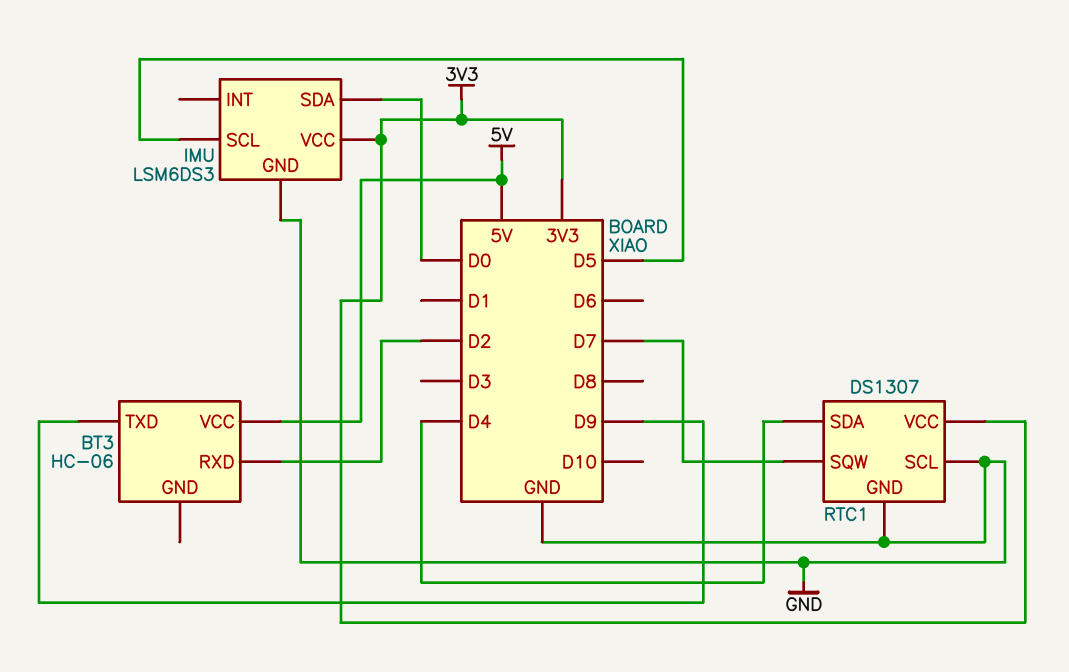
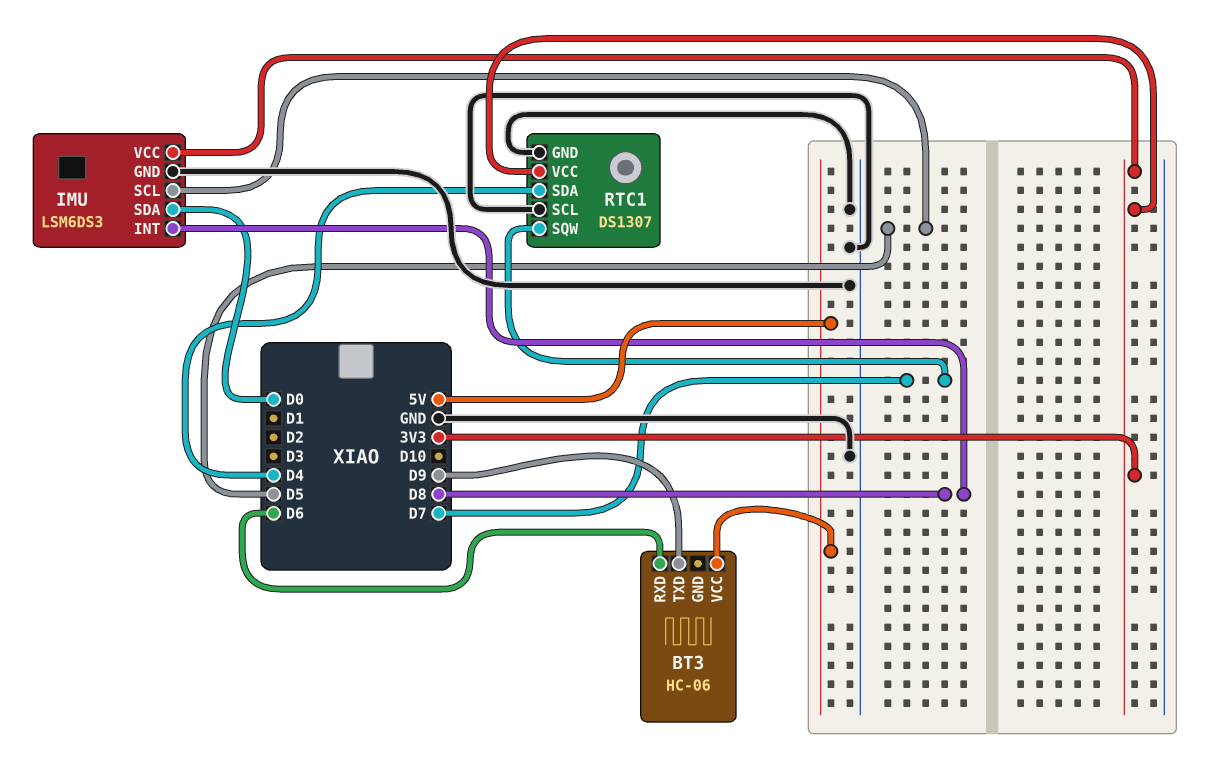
BT3 pin RXD: D2 -> D6
IMU pin INT: none -> D8

